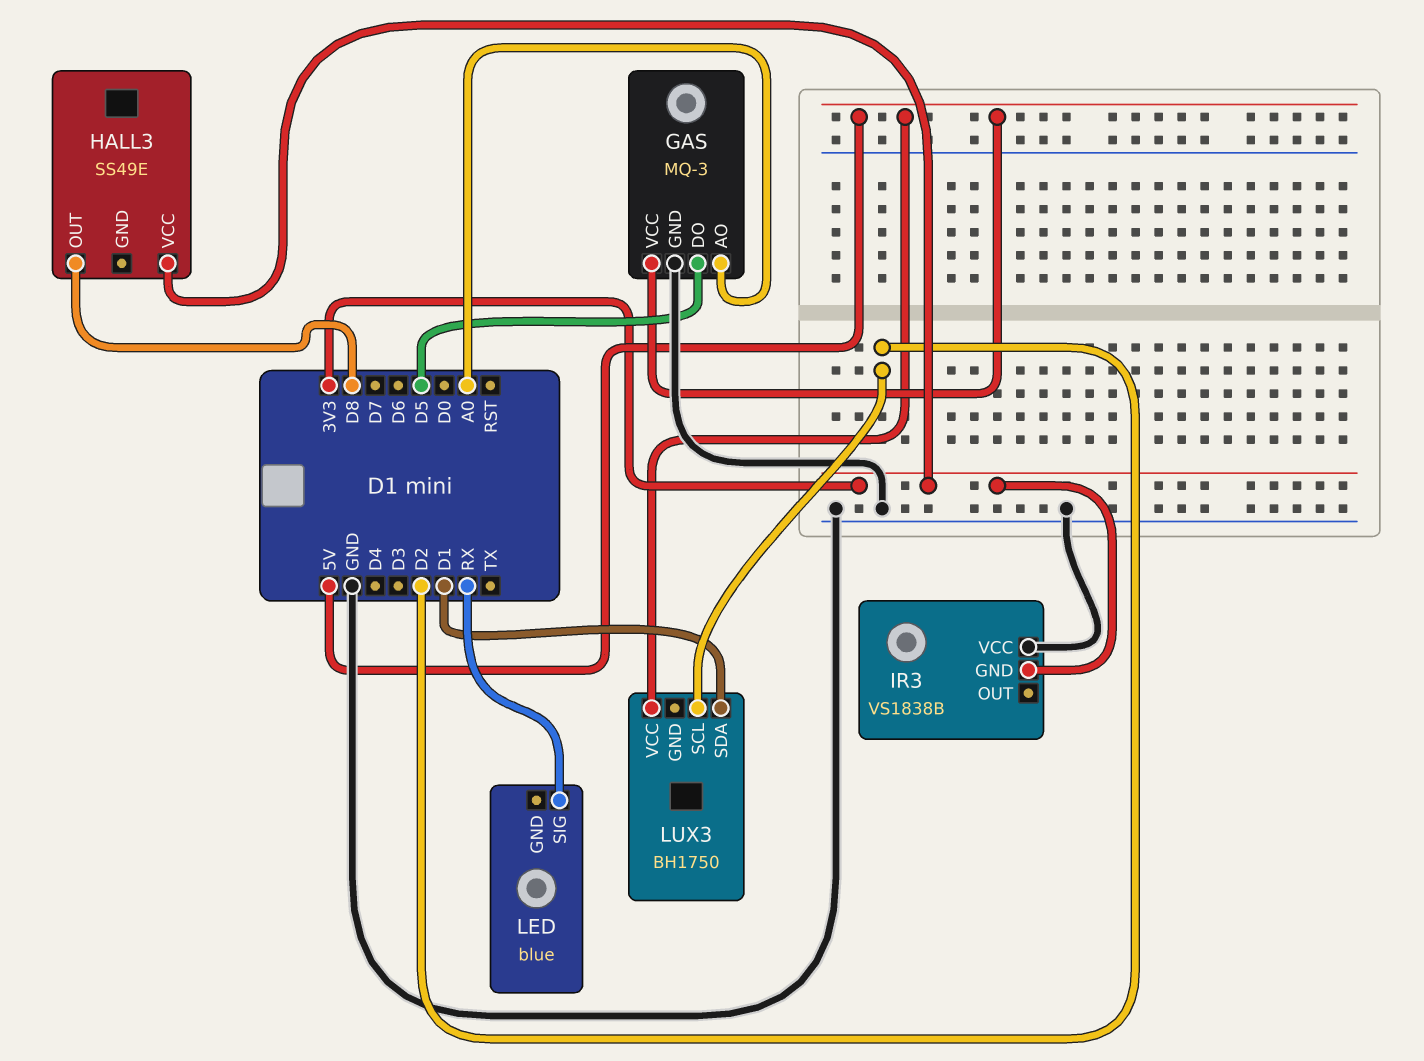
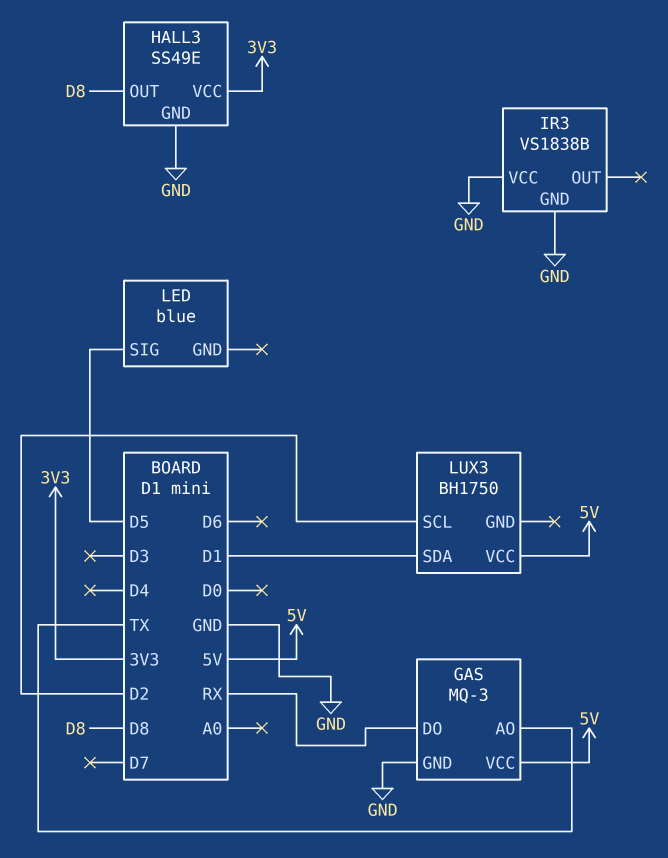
GAS pin AO: A0 -> TX
GAS pin DO: D5 -> RX
HALL3 pin GND: none -> GND
IR3 pin GND: 3V3 -> GND
LED pin SIG: RX -> D5

